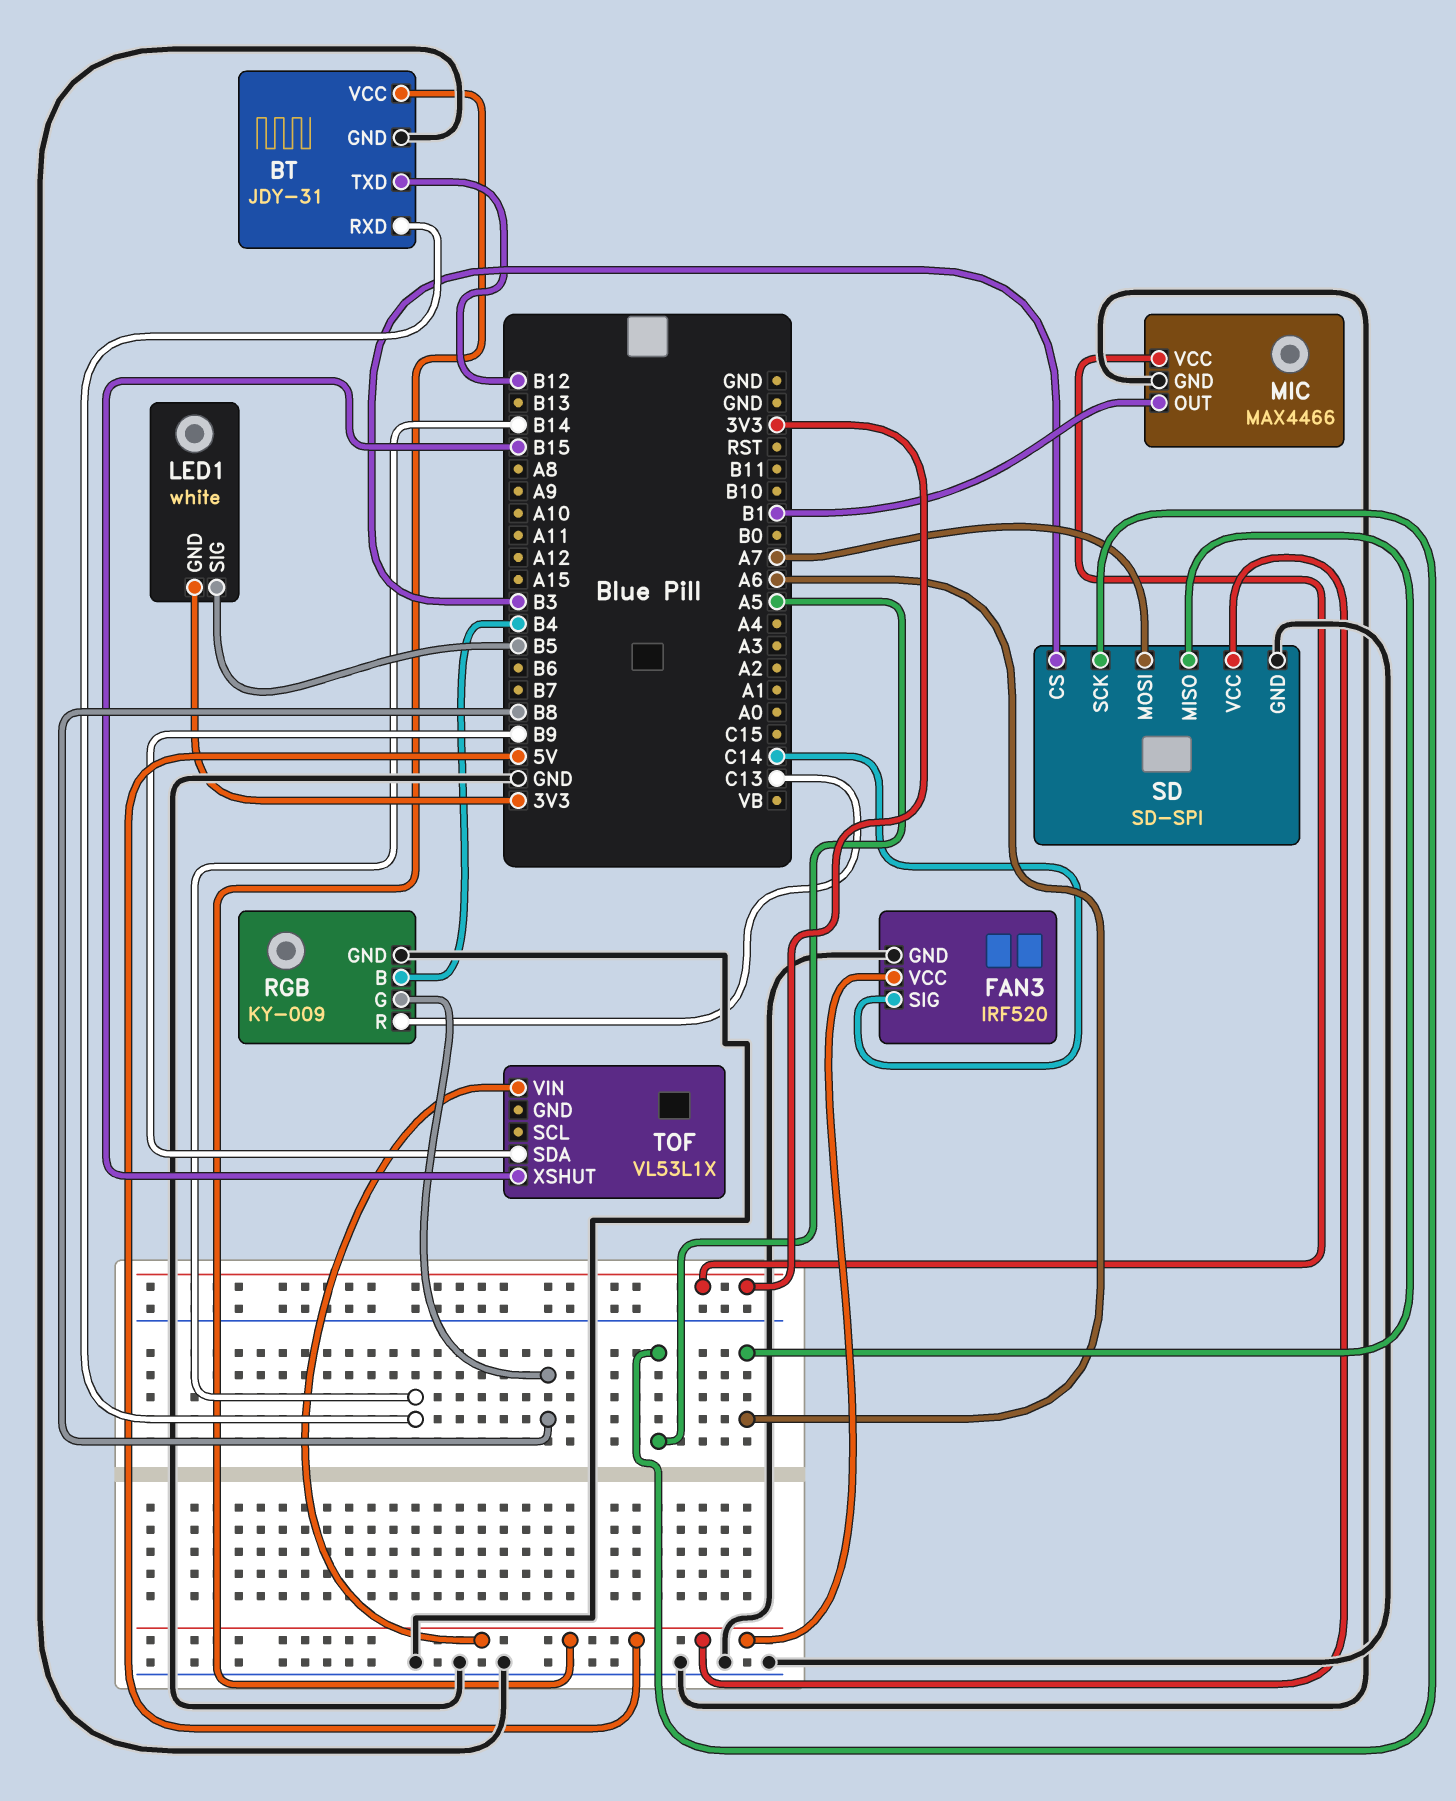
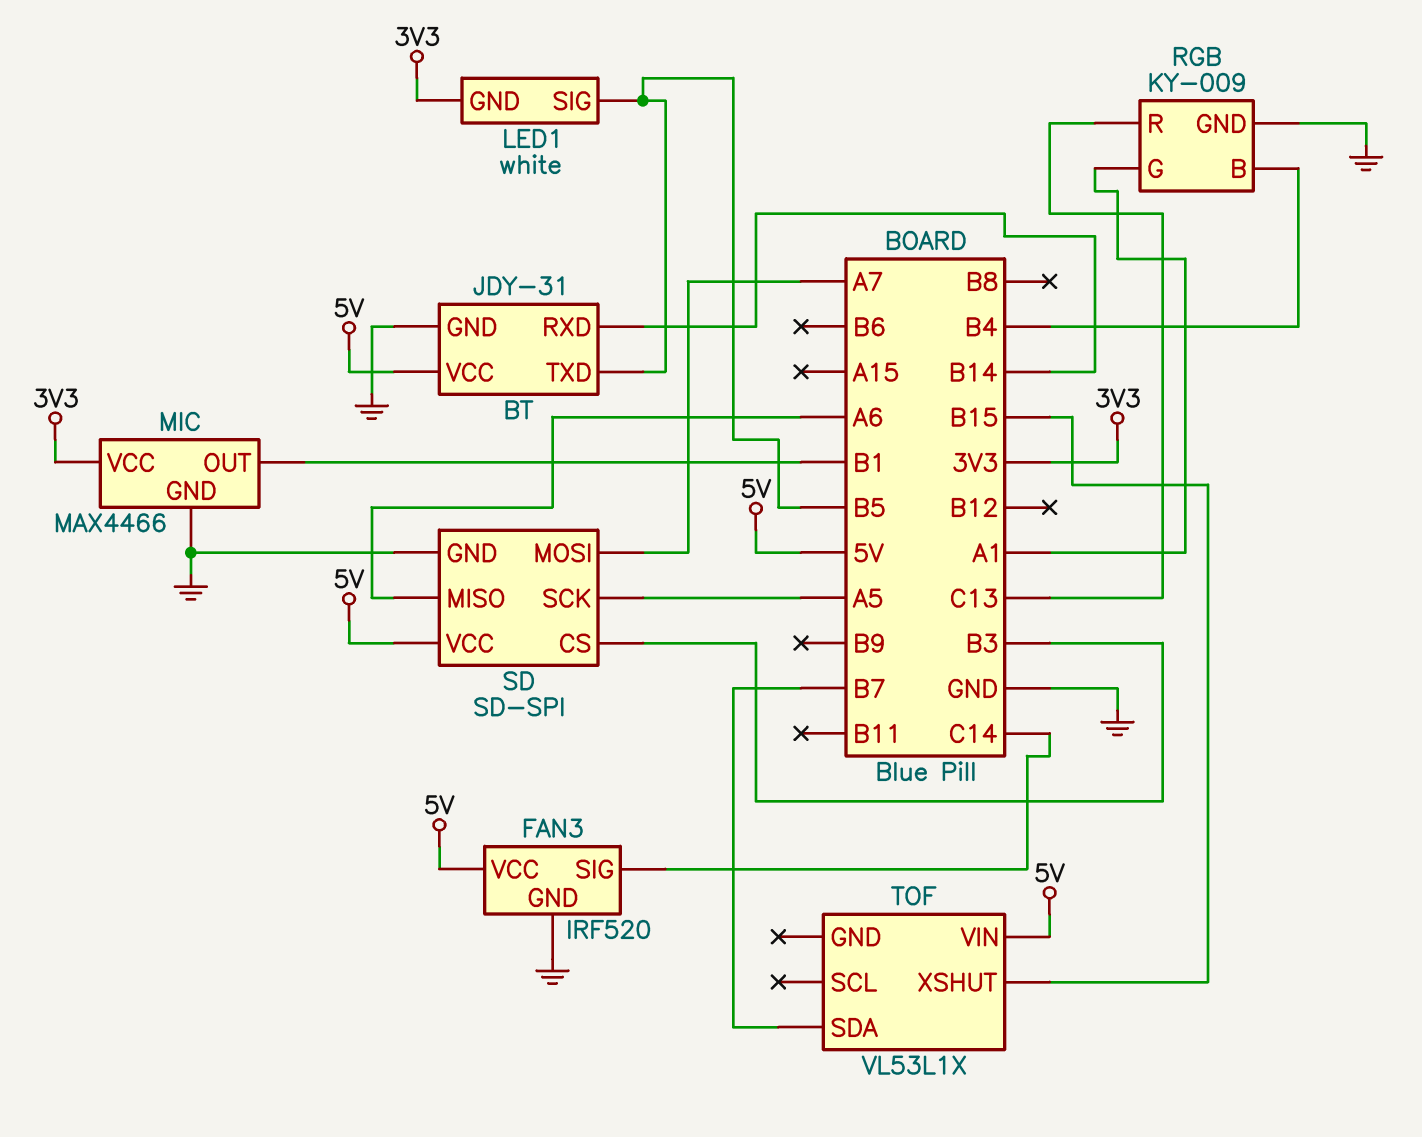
BT pin TXD: B12 -> B5
RGB pin G: B8 -> A1
TOF pin SDA: B9 -> B7

